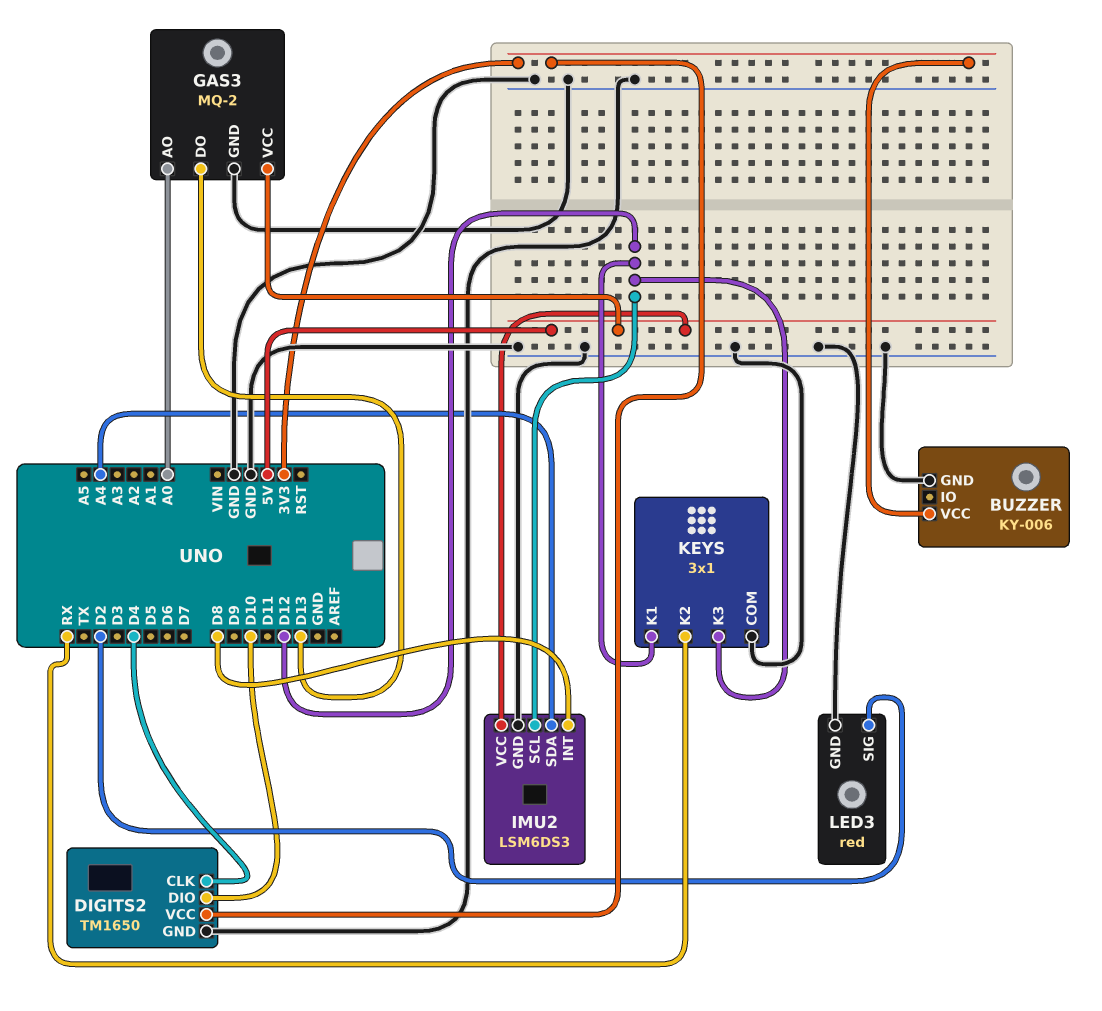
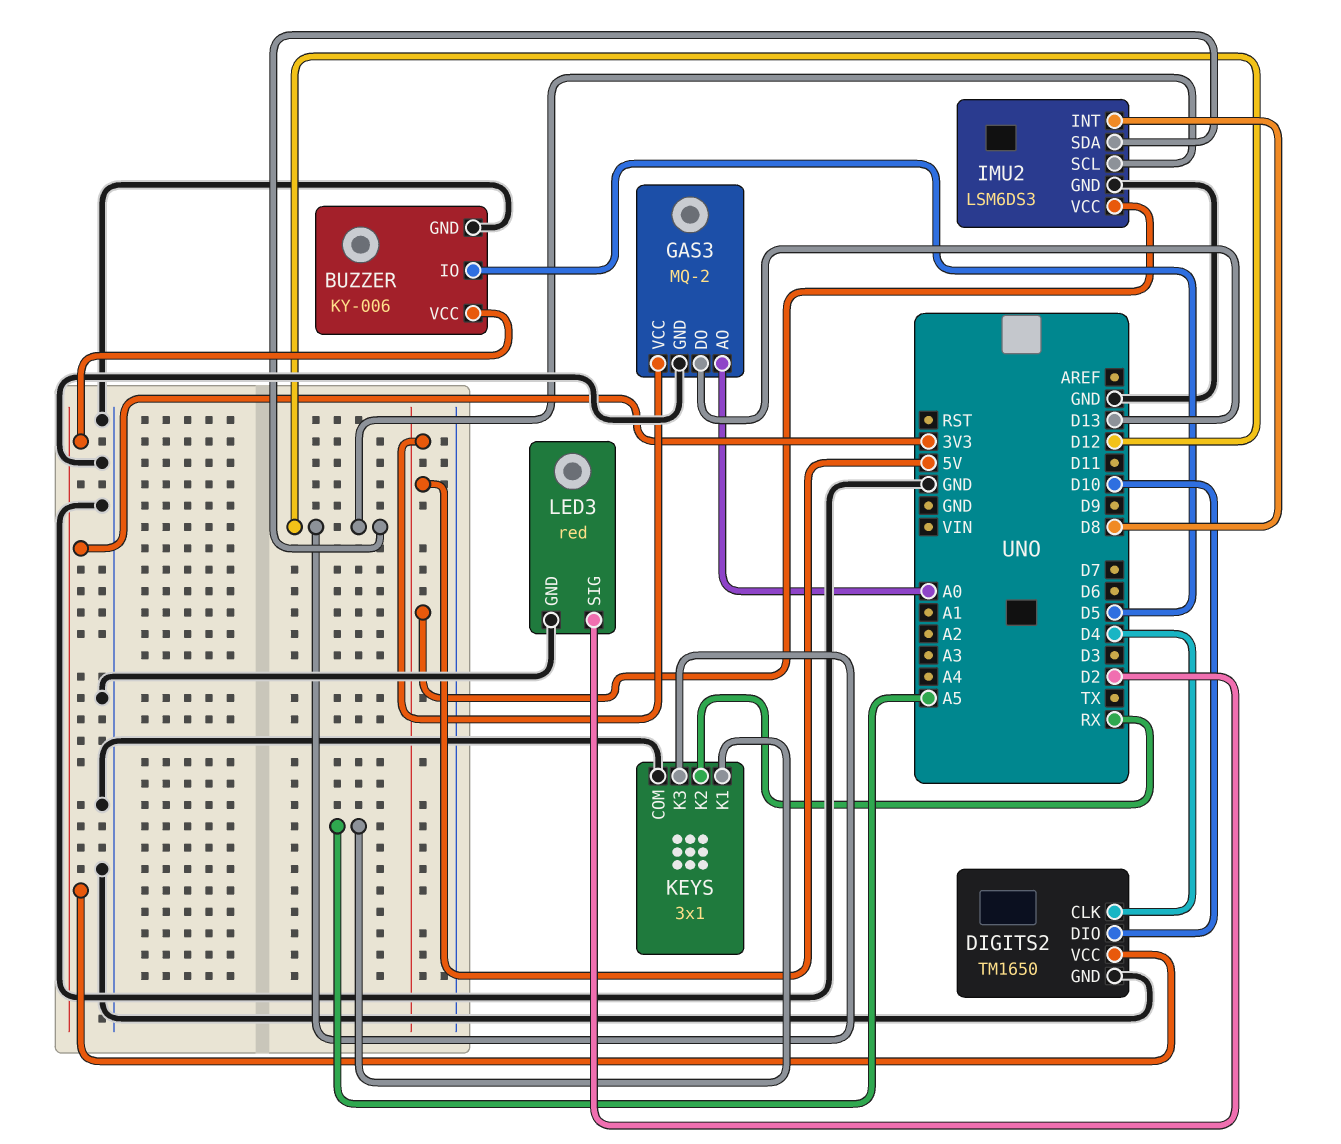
BUZZER pin IO: none -> D5
IMU2 pin SDA: A4 -> D12
KEYS pin K1: D12 -> A5

